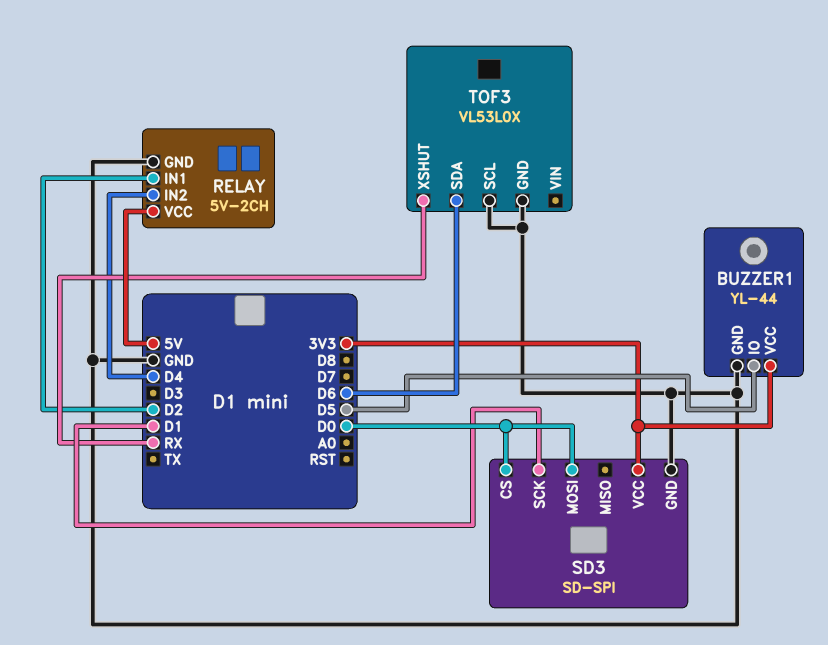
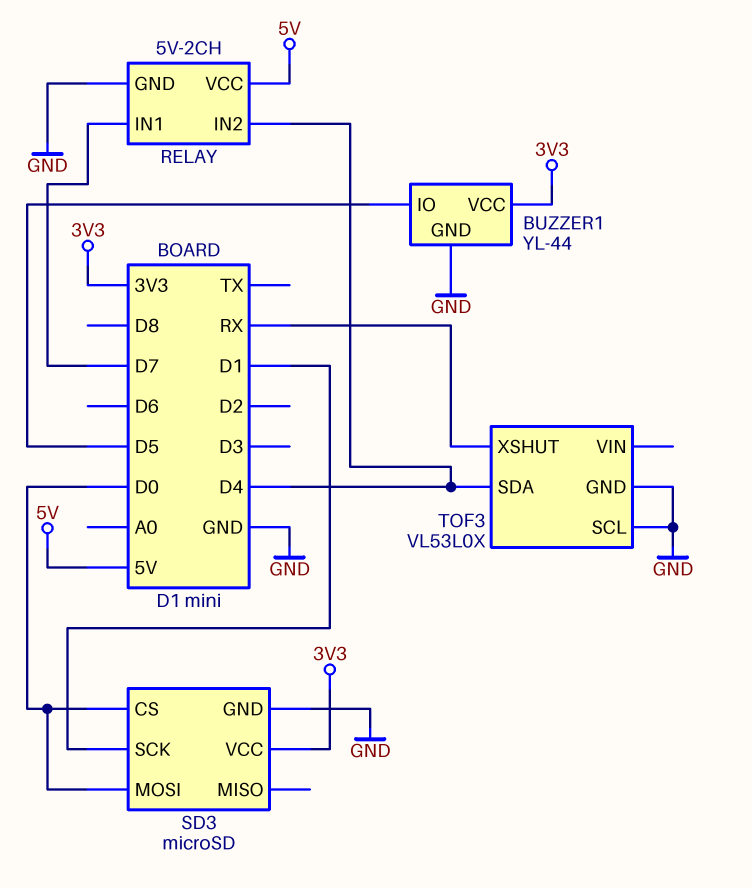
RELAY pin IN1: D2 -> D7
SD3: SD-SPI -> microSD
TOF3 pin SDA: D6 -> D4

